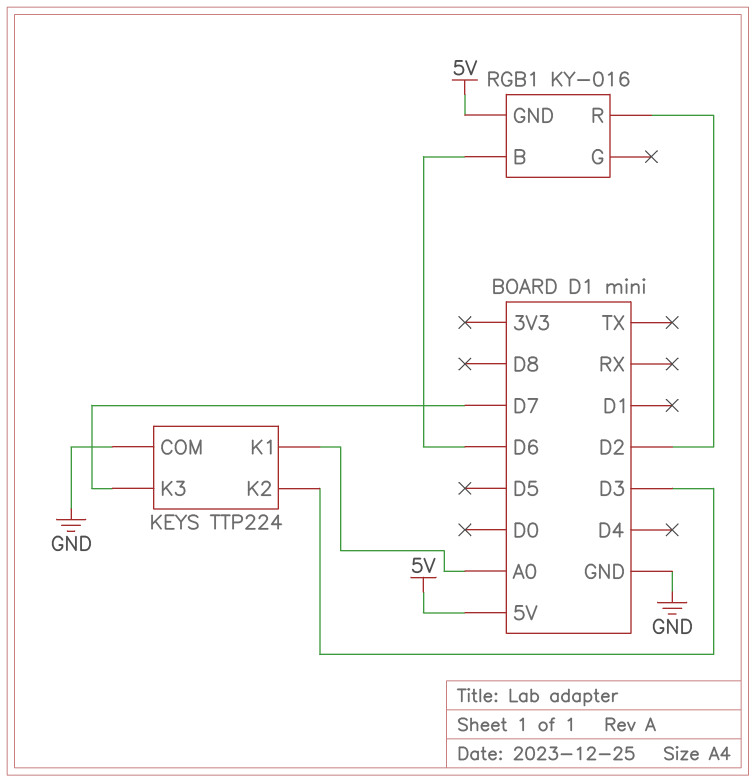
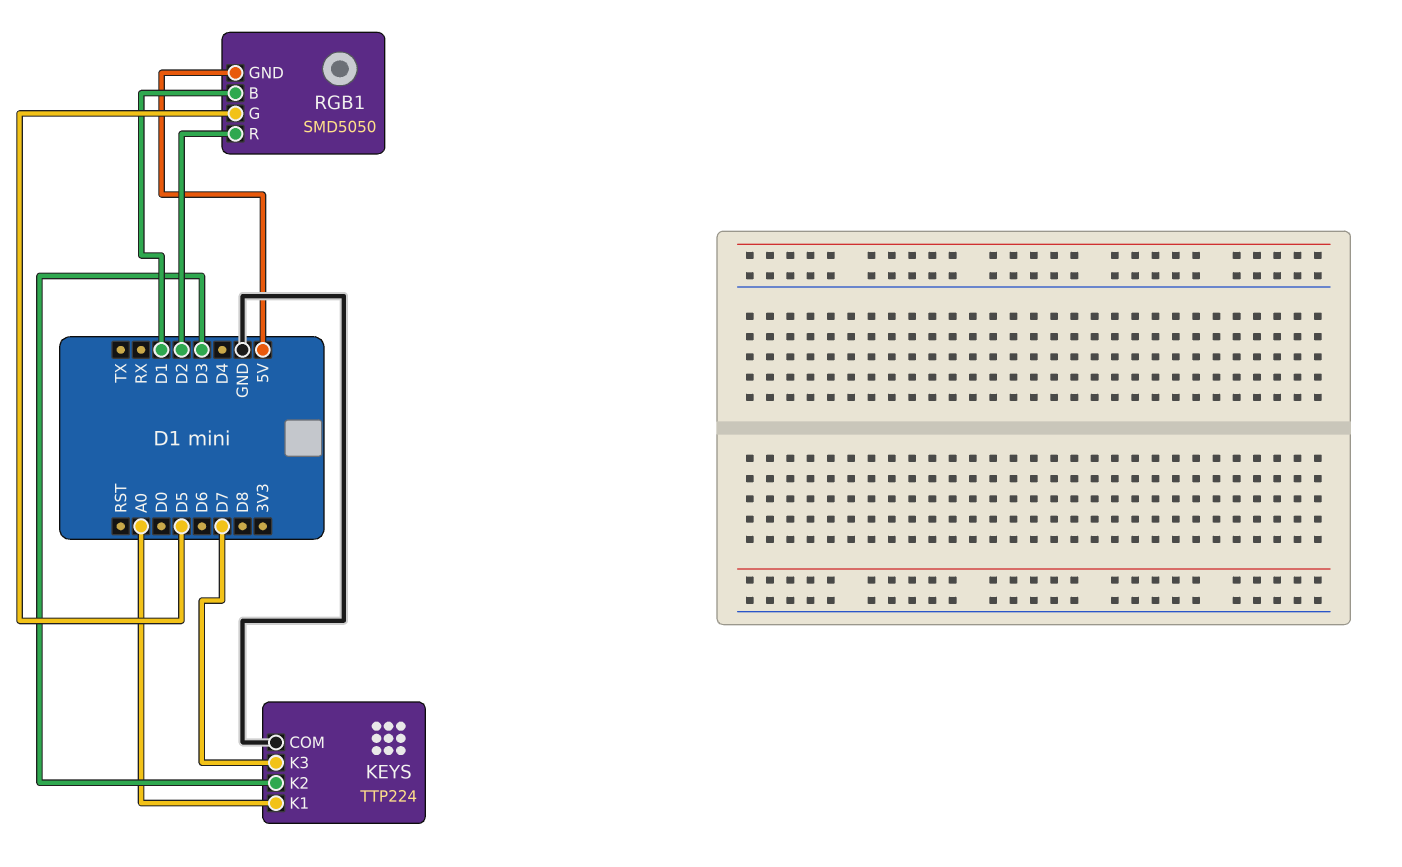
RGB1: KY-016 -> SMD5050
RGB1 pin B: D6 -> D1
RGB1 pin G: none -> D5

